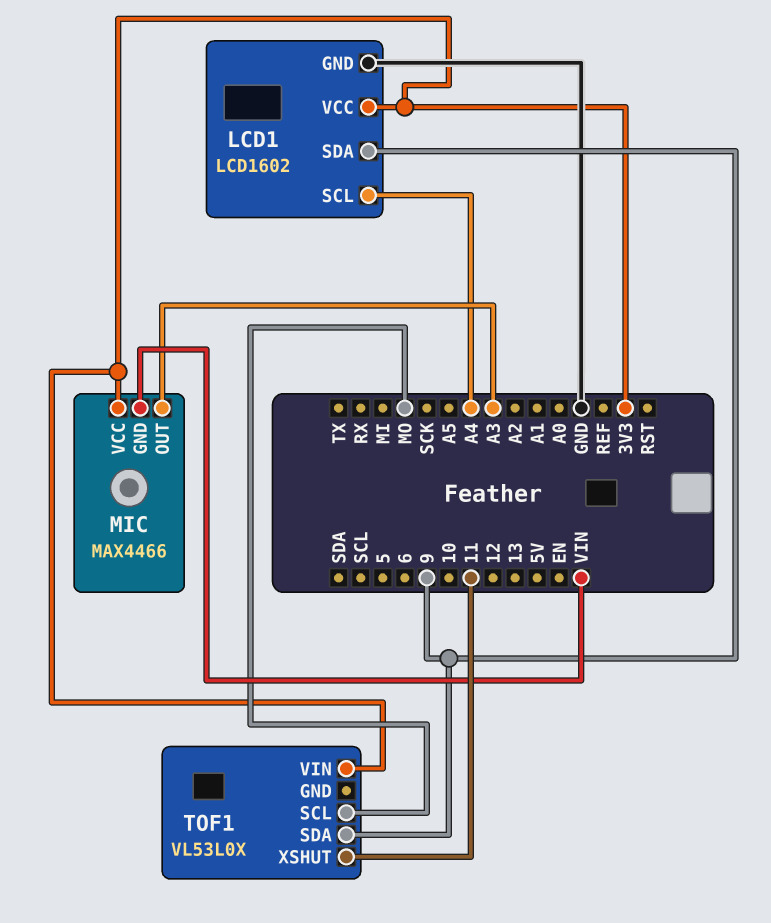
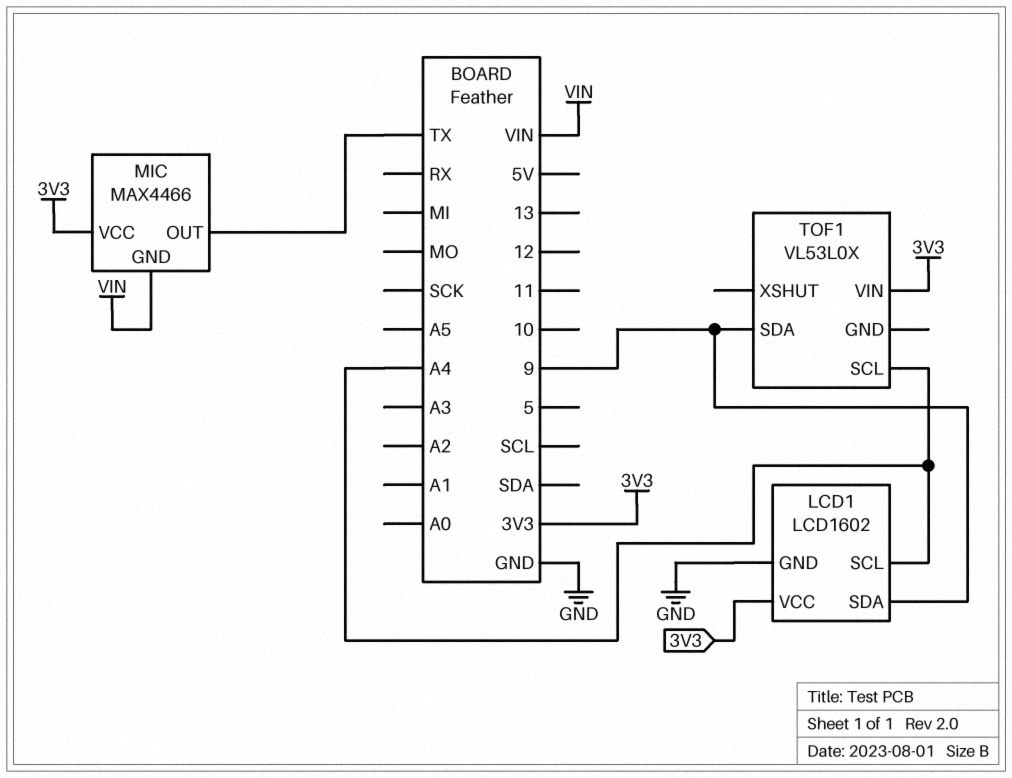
MIC pin OUT: A3 -> TX
TOF1 pin SCL: MO -> A4
TOF1 pin XSHUT: 11 -> none

